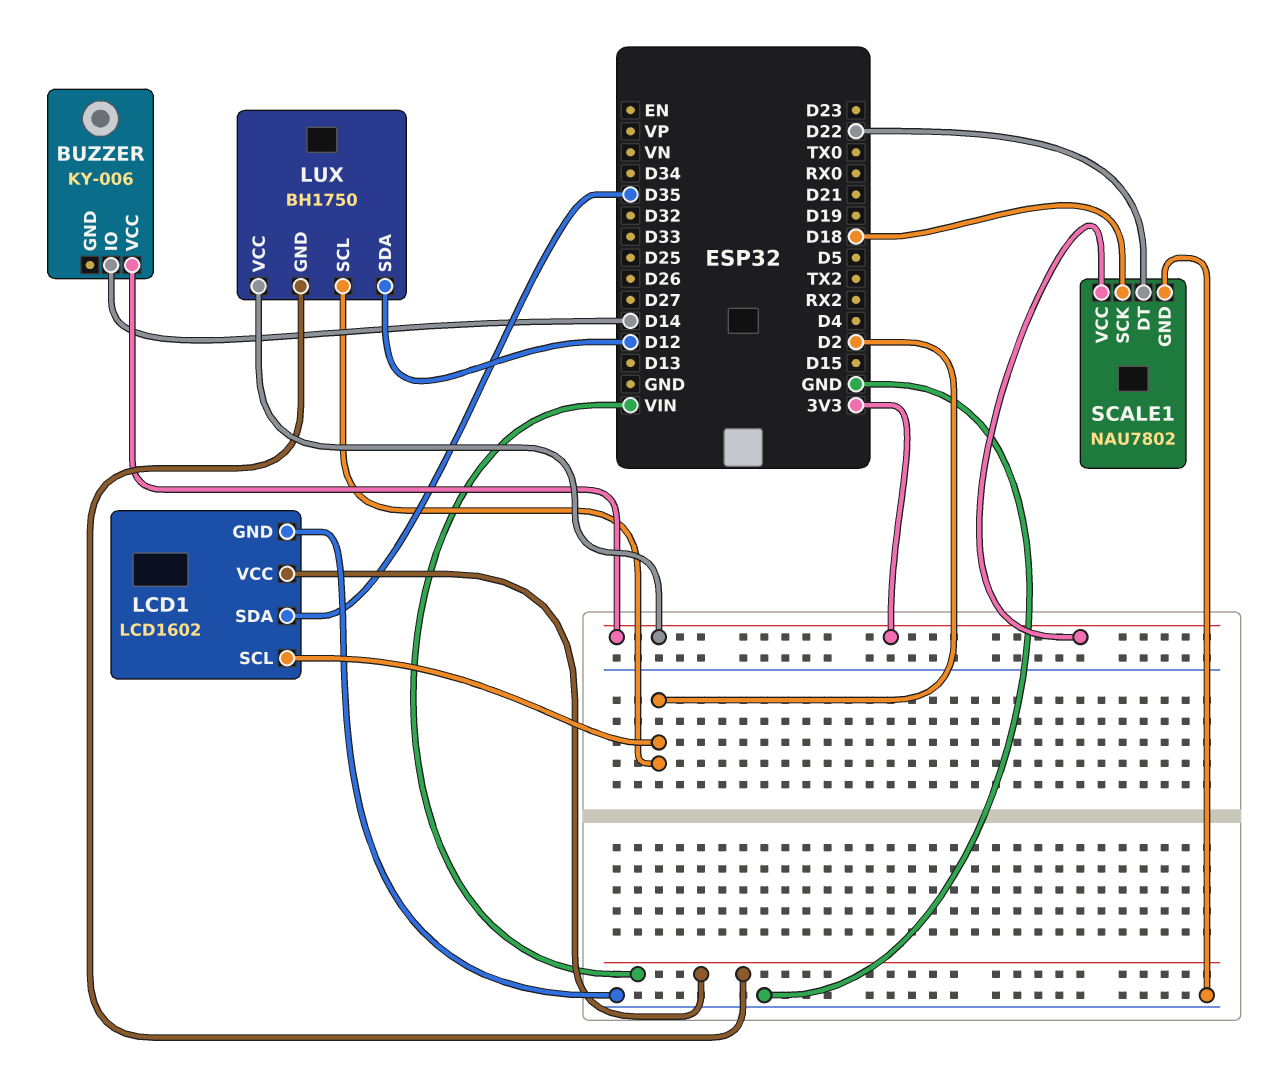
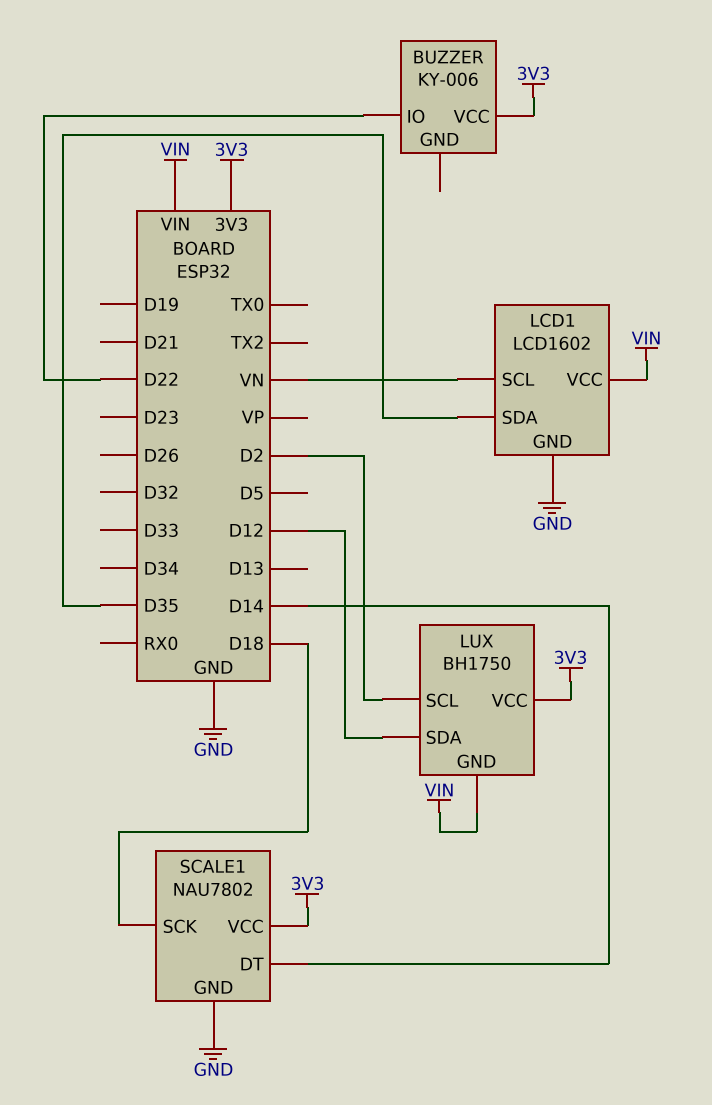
BUZZER pin IO: D14 -> D22
LCD1 pin SCL: D2 -> VN
SCALE1 pin DT: D22 -> D14

